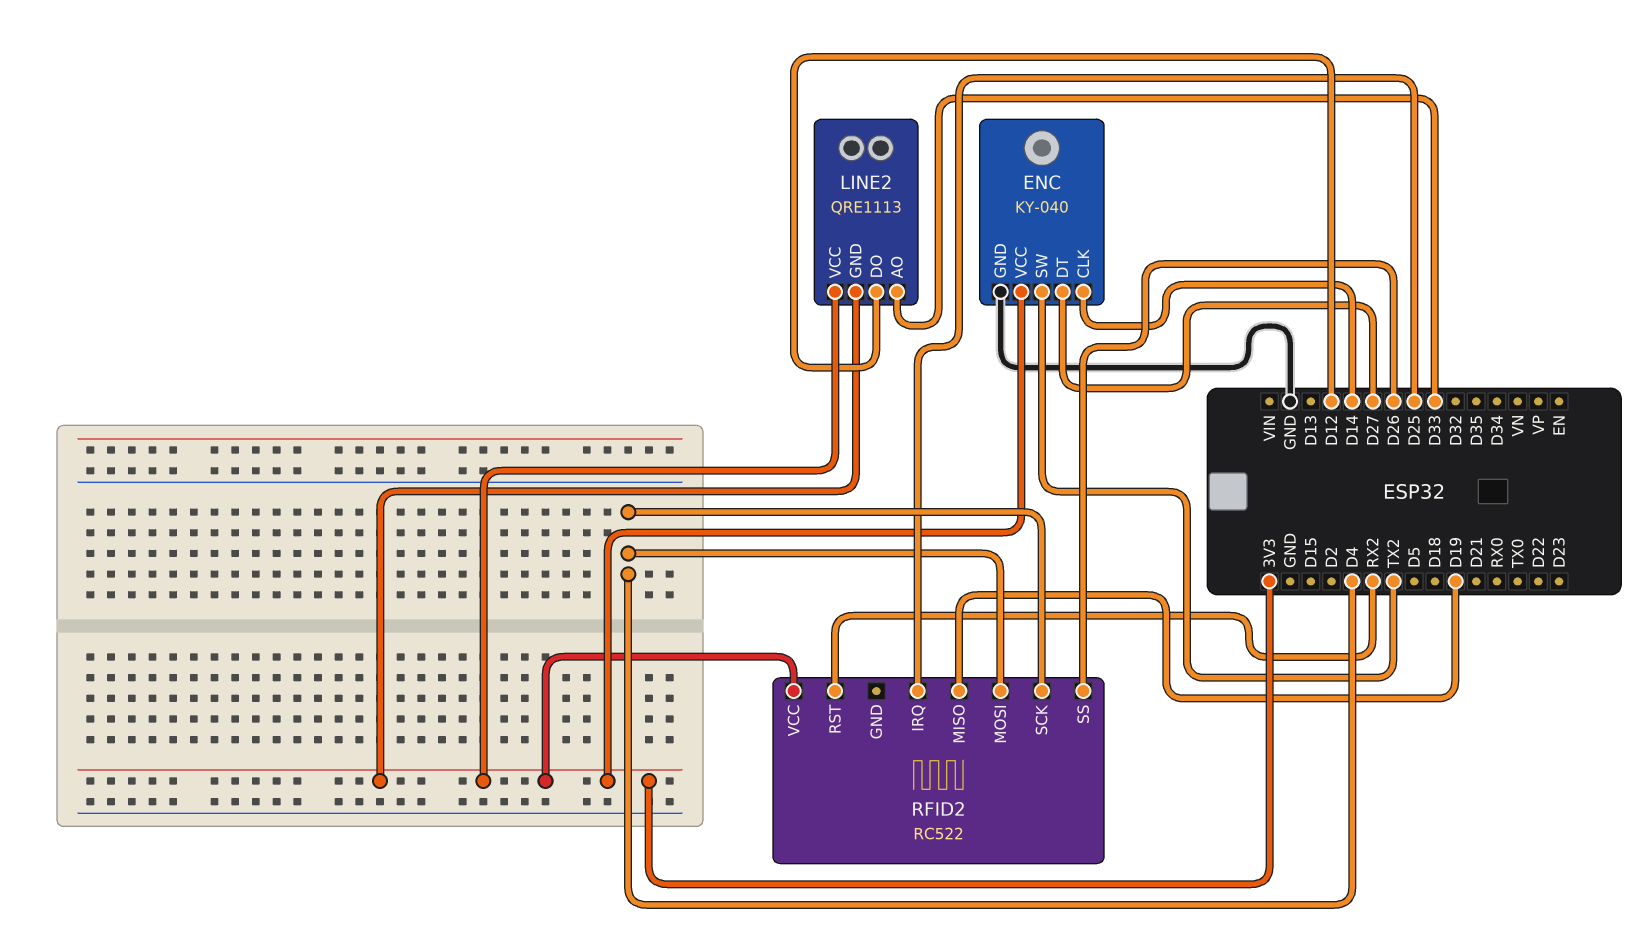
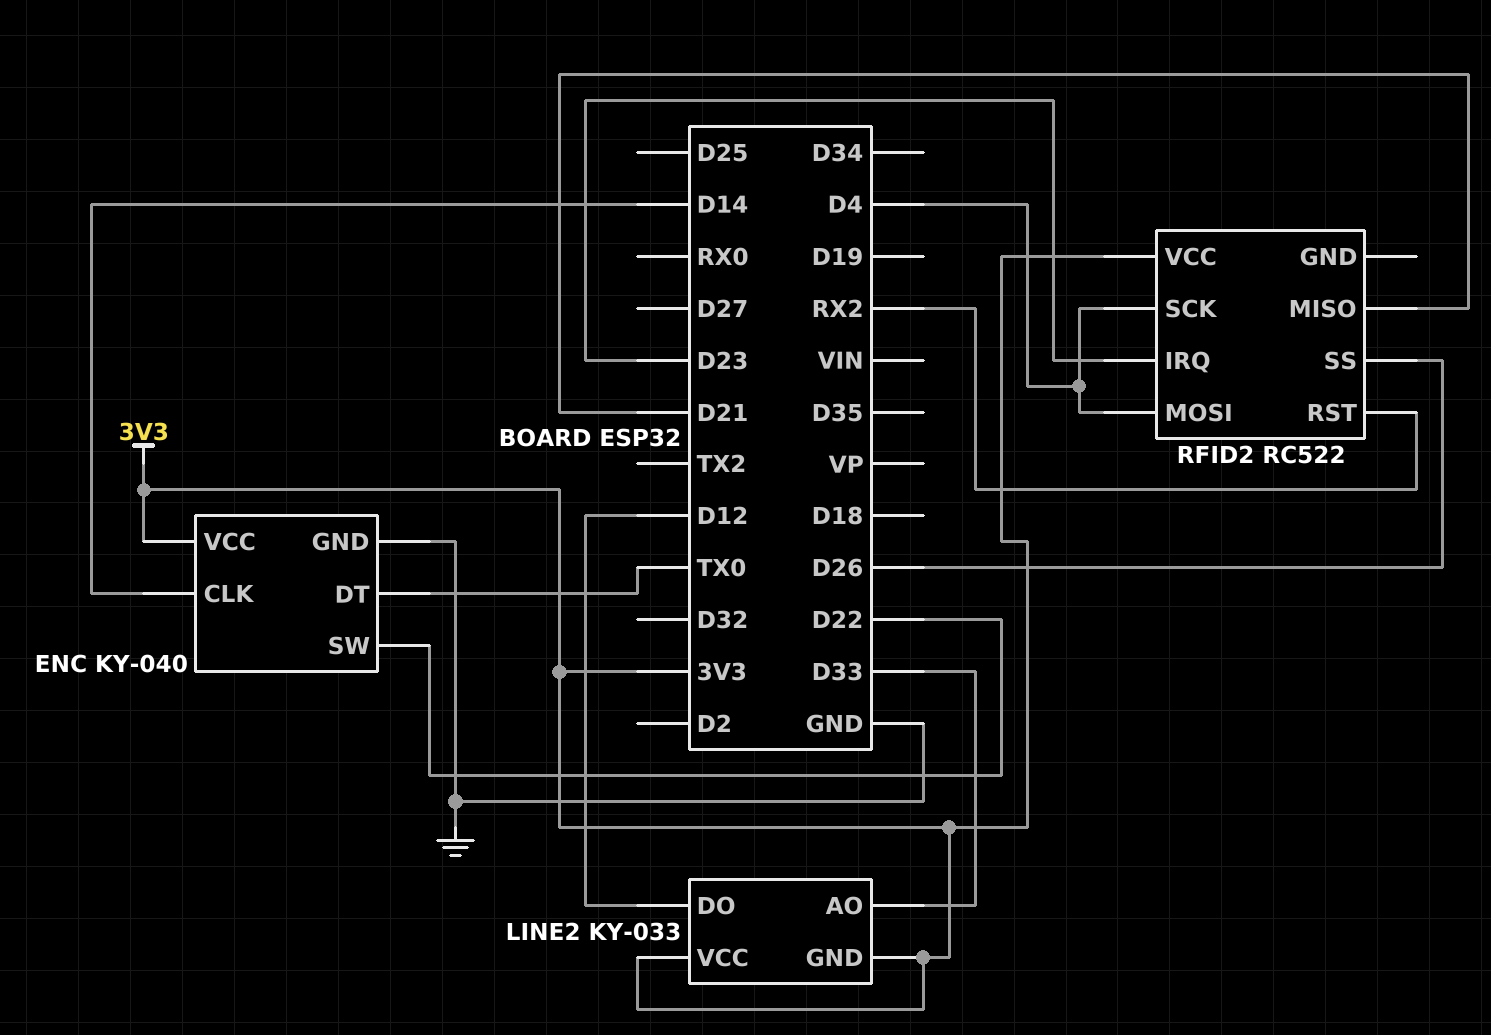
ENC pin DT: D27 -> TX0
ENC pin SW: TX2 -> D22
LINE2: QRE1113 -> KY-033
RFID2 pin IRQ: D25 -> D23
RFID2 pin MISO: D19 -> D21

